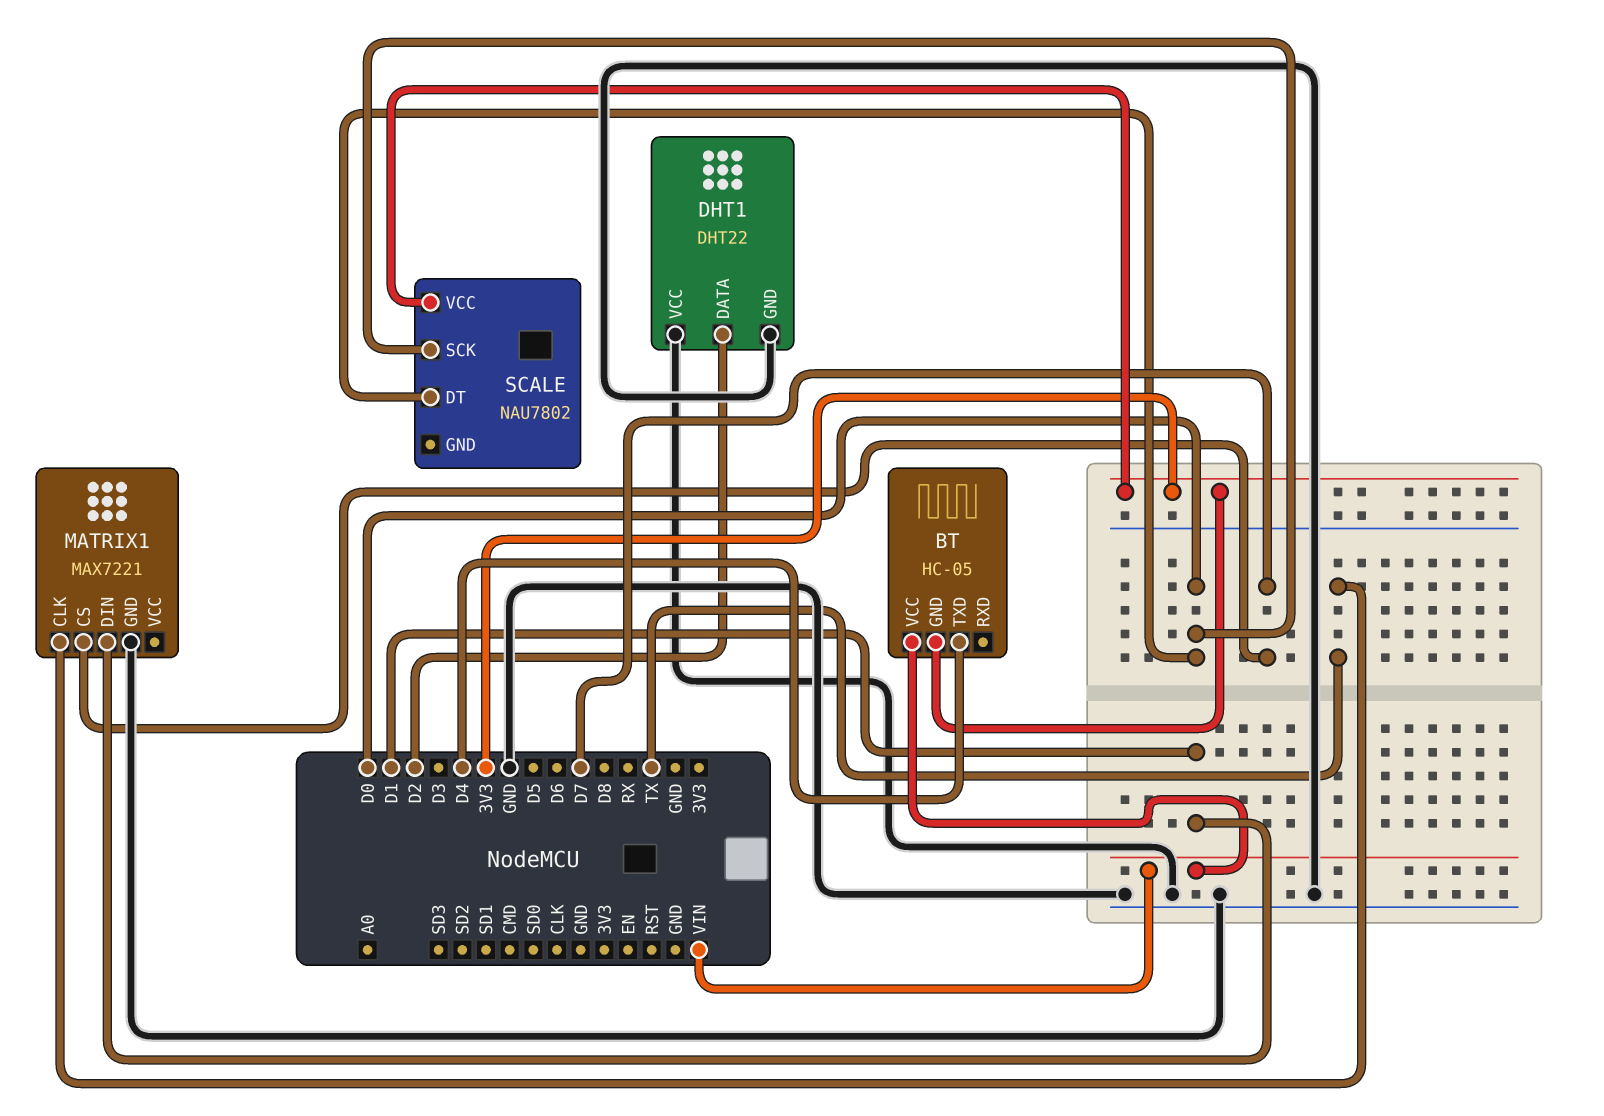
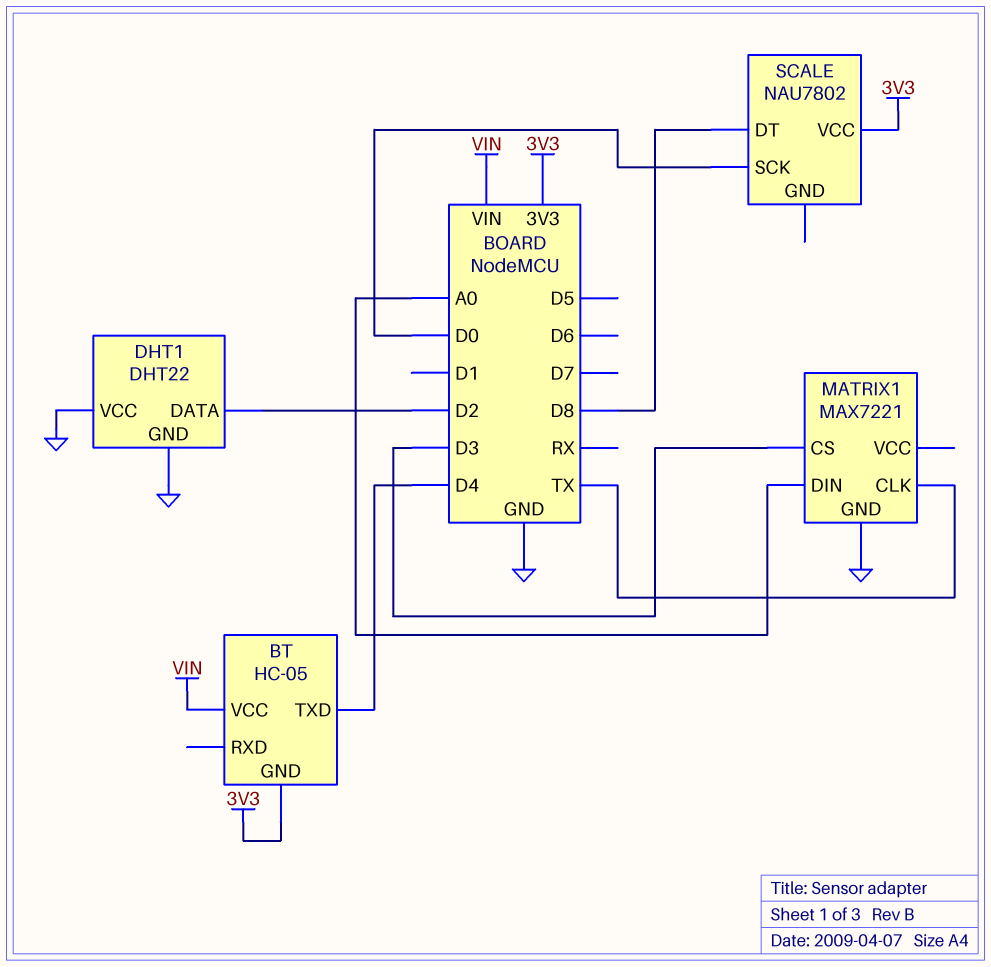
MATRIX1 pin CS: D7 -> D3
MATRIX1 pin DIN: D1 -> A0
SCALE pin DT: D0 -> D8

